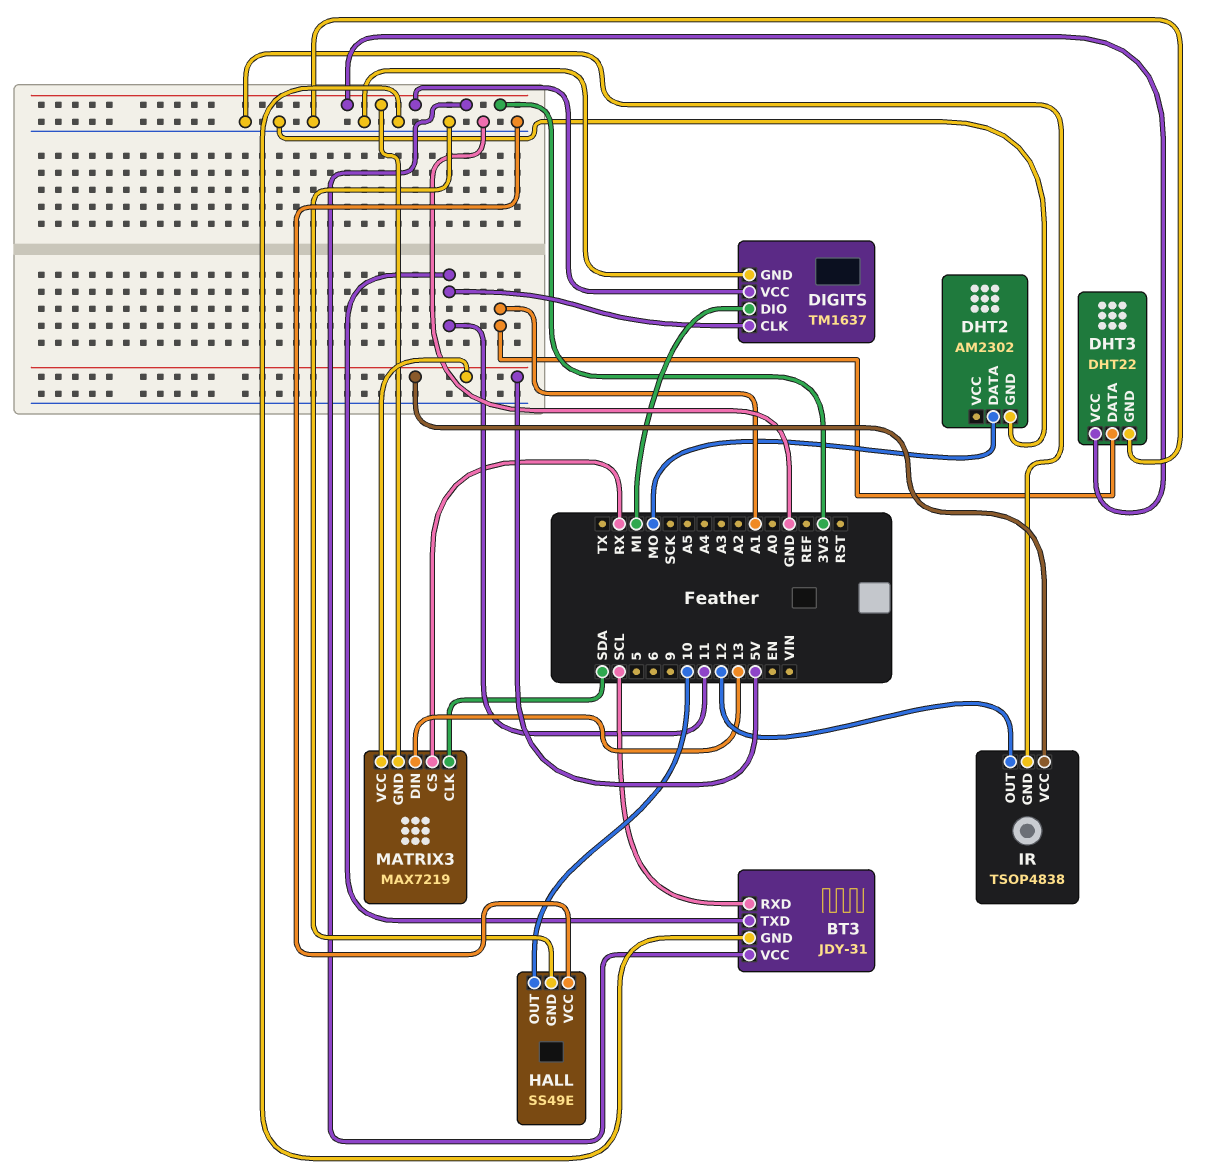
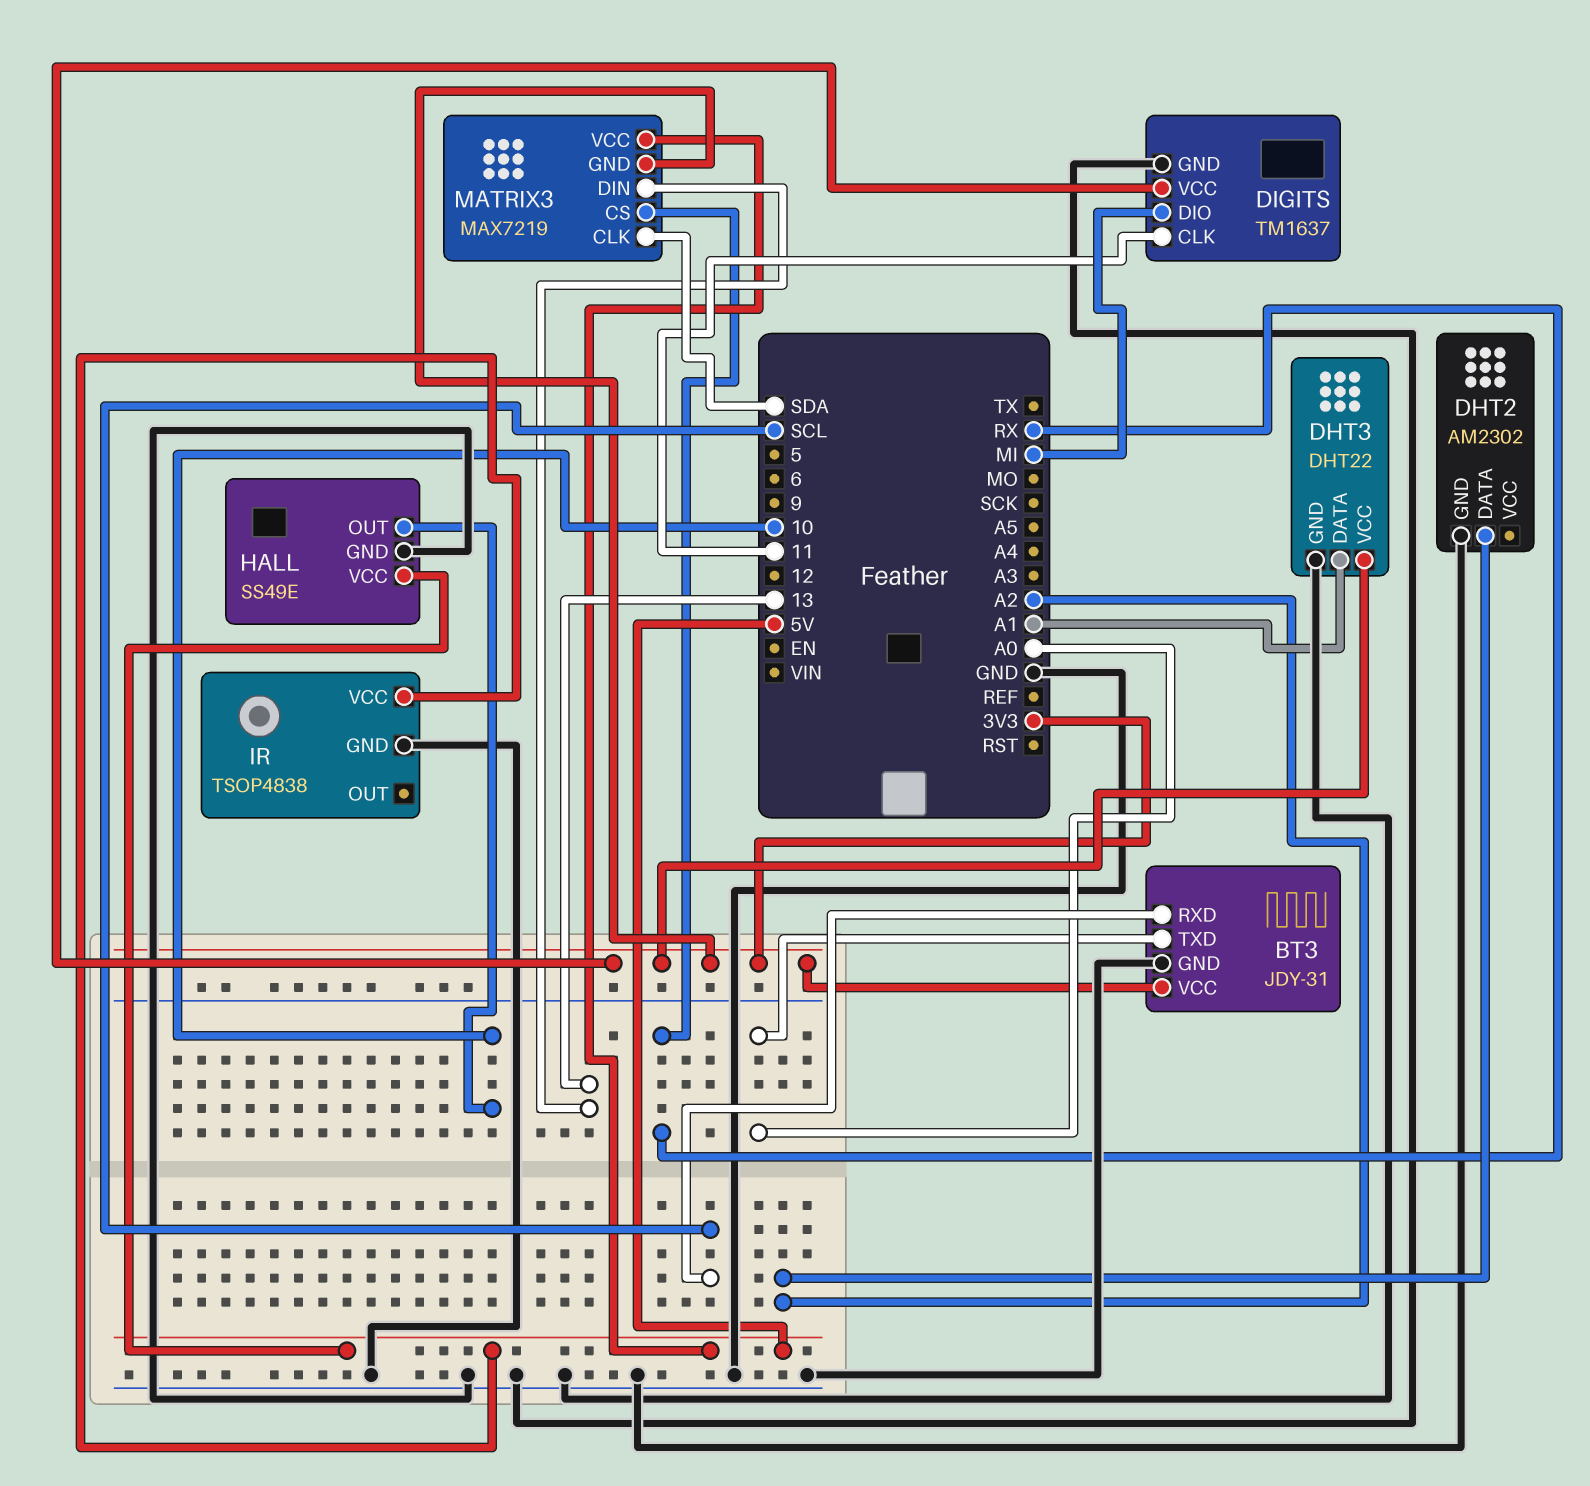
BT3 pin TXD: 11 -> A0
DHT2 pin DATA: MO -> A2
HALL pin VCC: GND -> 5V
IR pin OUT: 12 -> none

